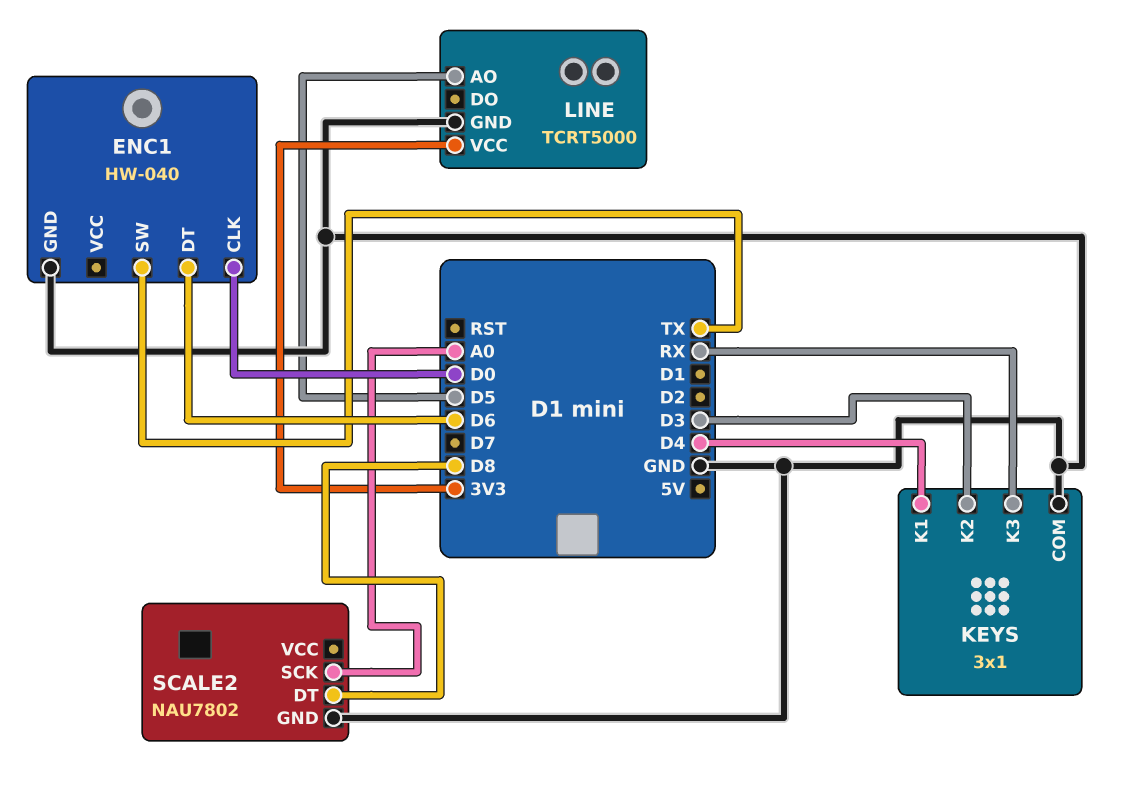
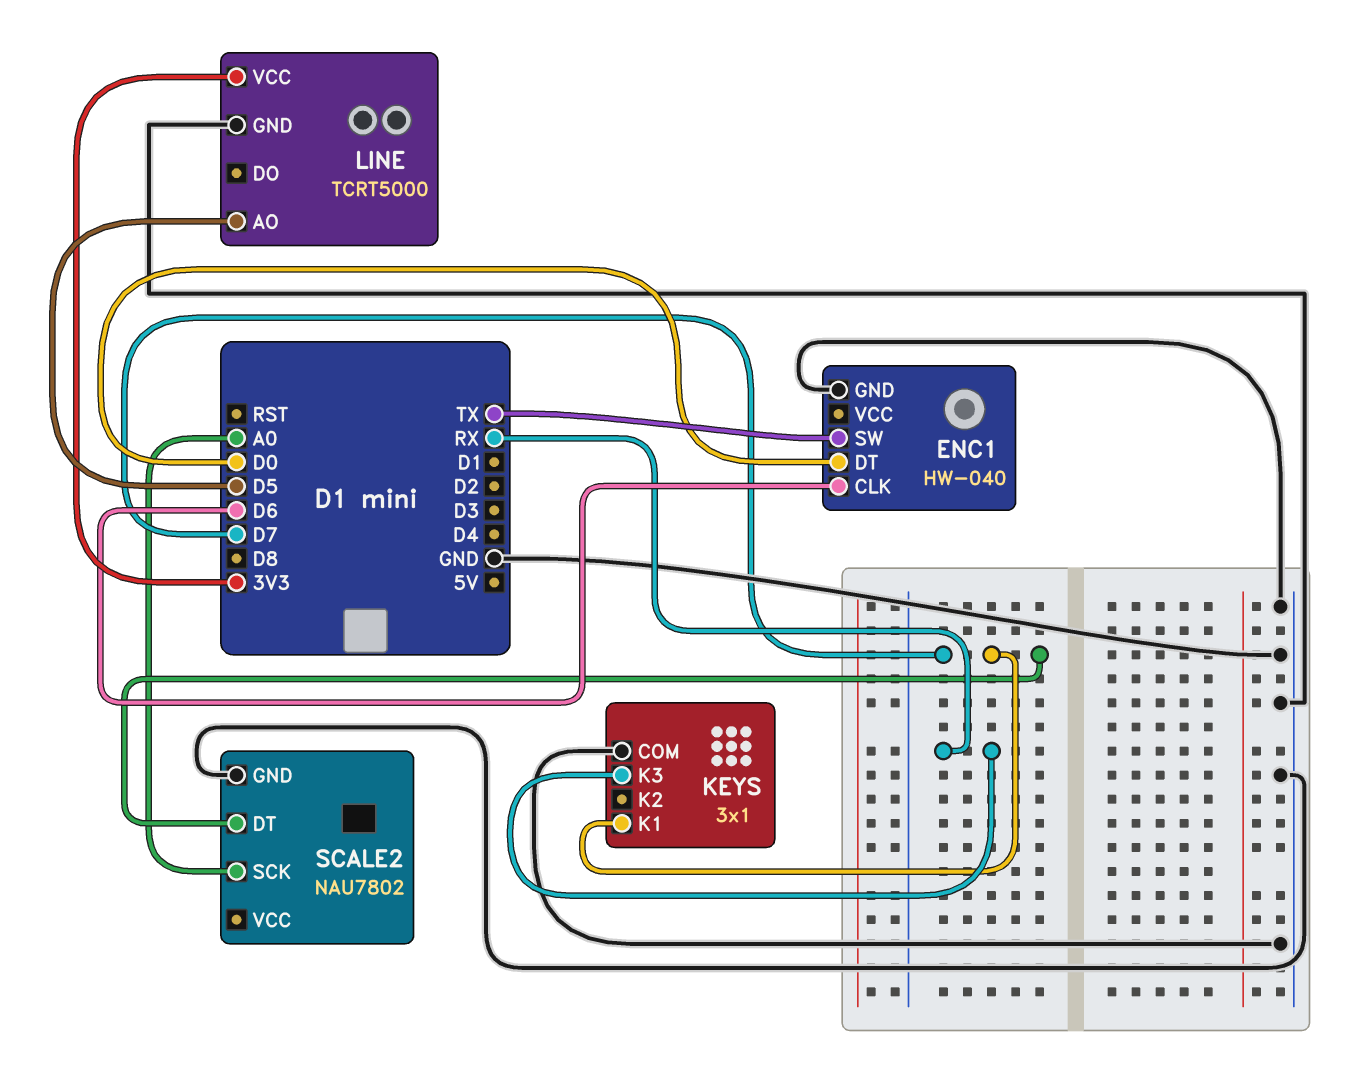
ENC1 pin CLK: D0 -> D6
ENC1 pin DT: D6 -> D0
KEYS pin K1: D4 -> D7
KEYS pin K2: D3 -> none
SCALE2 pin DT: D8 -> D7

